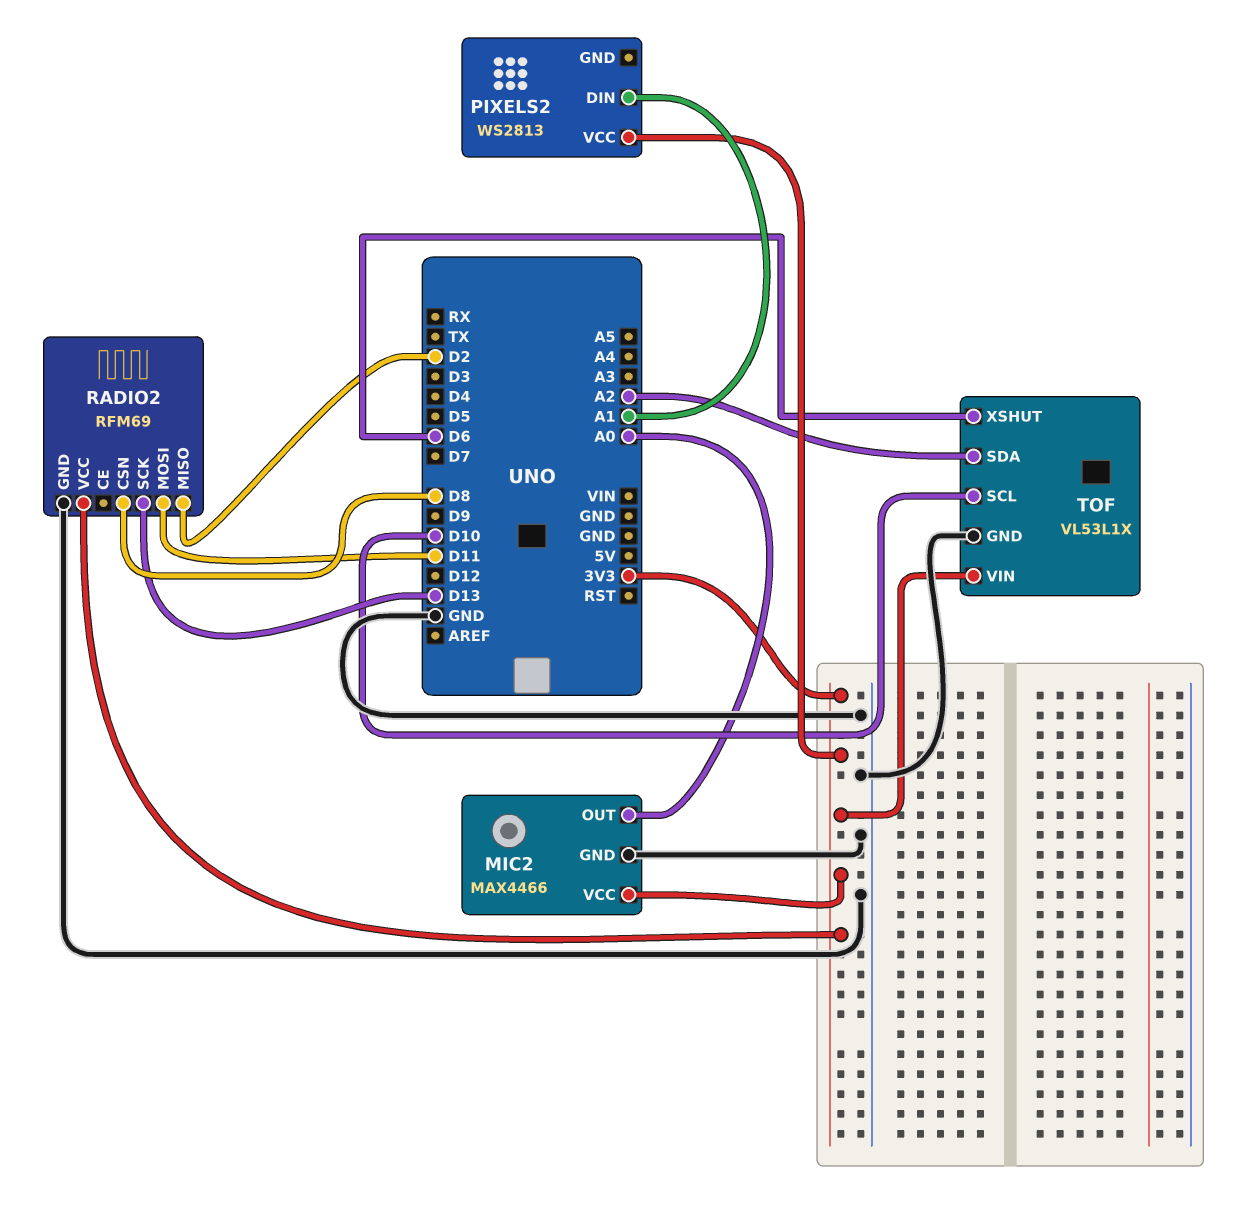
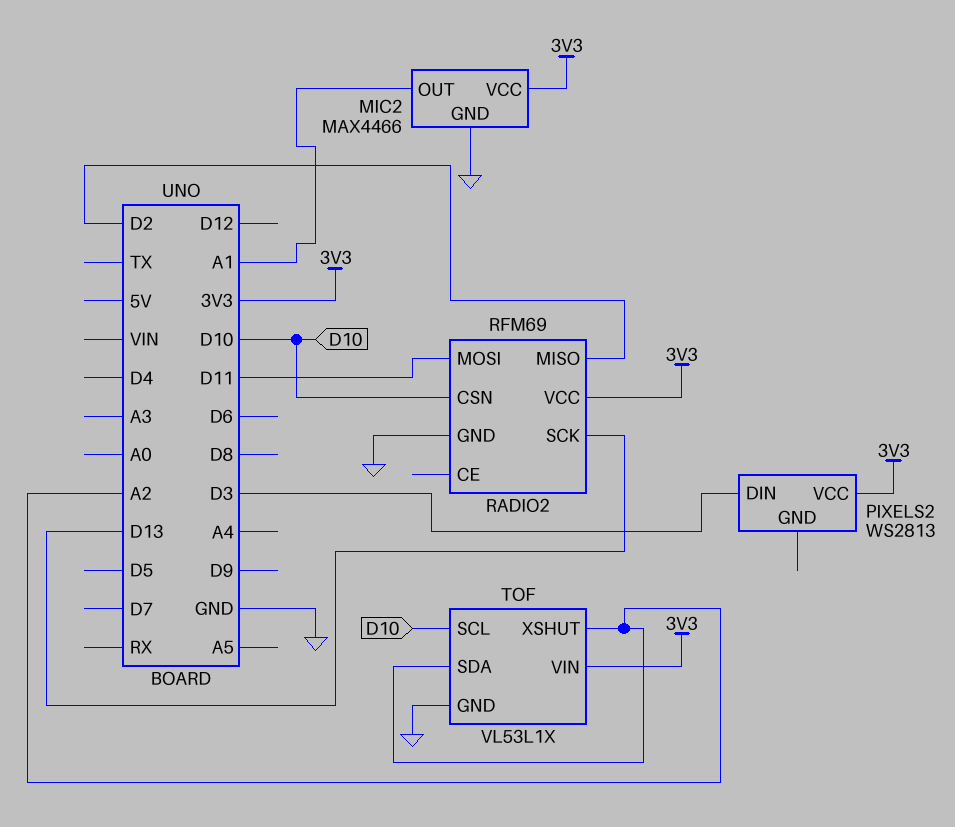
MIC2 pin OUT: A0 -> A1
PIXELS2 pin DIN: A1 -> D3
RADIO2 pin CSN: D8 -> D10
TOF pin XSHUT: D6 -> A2

